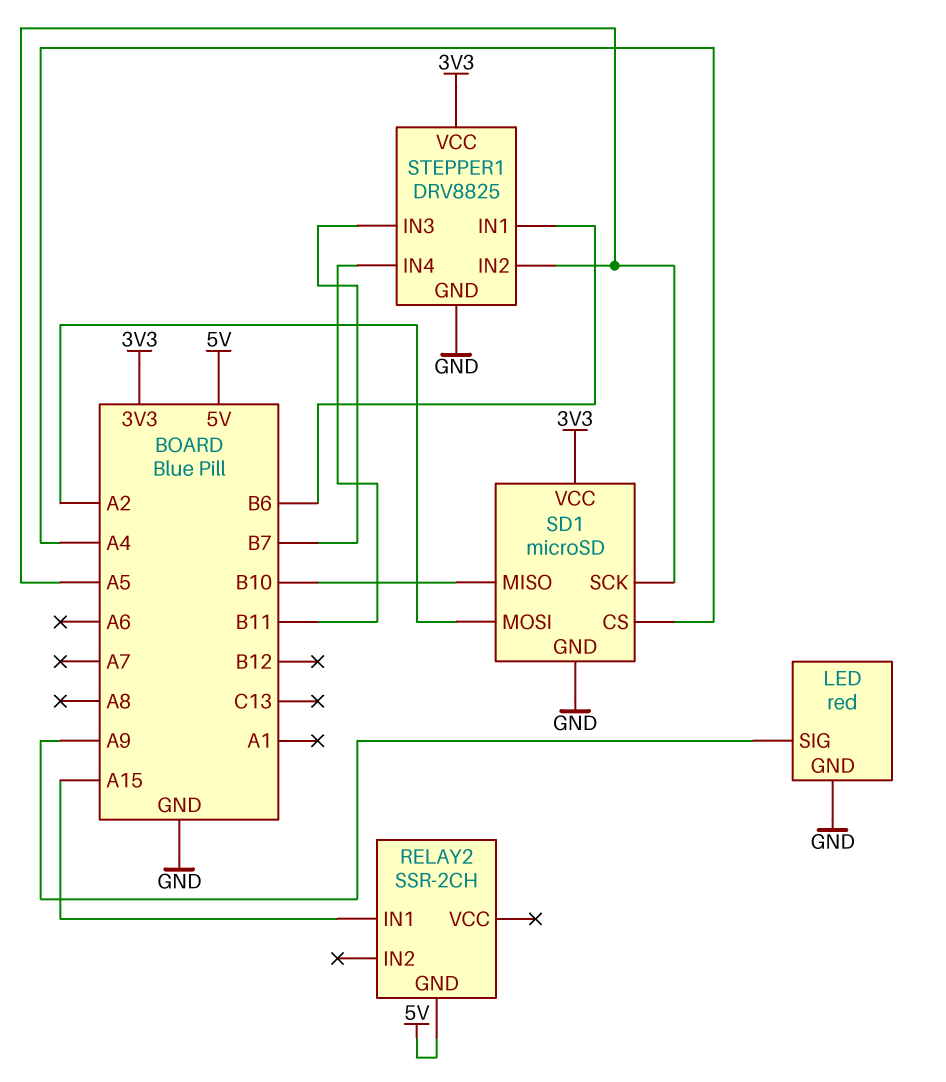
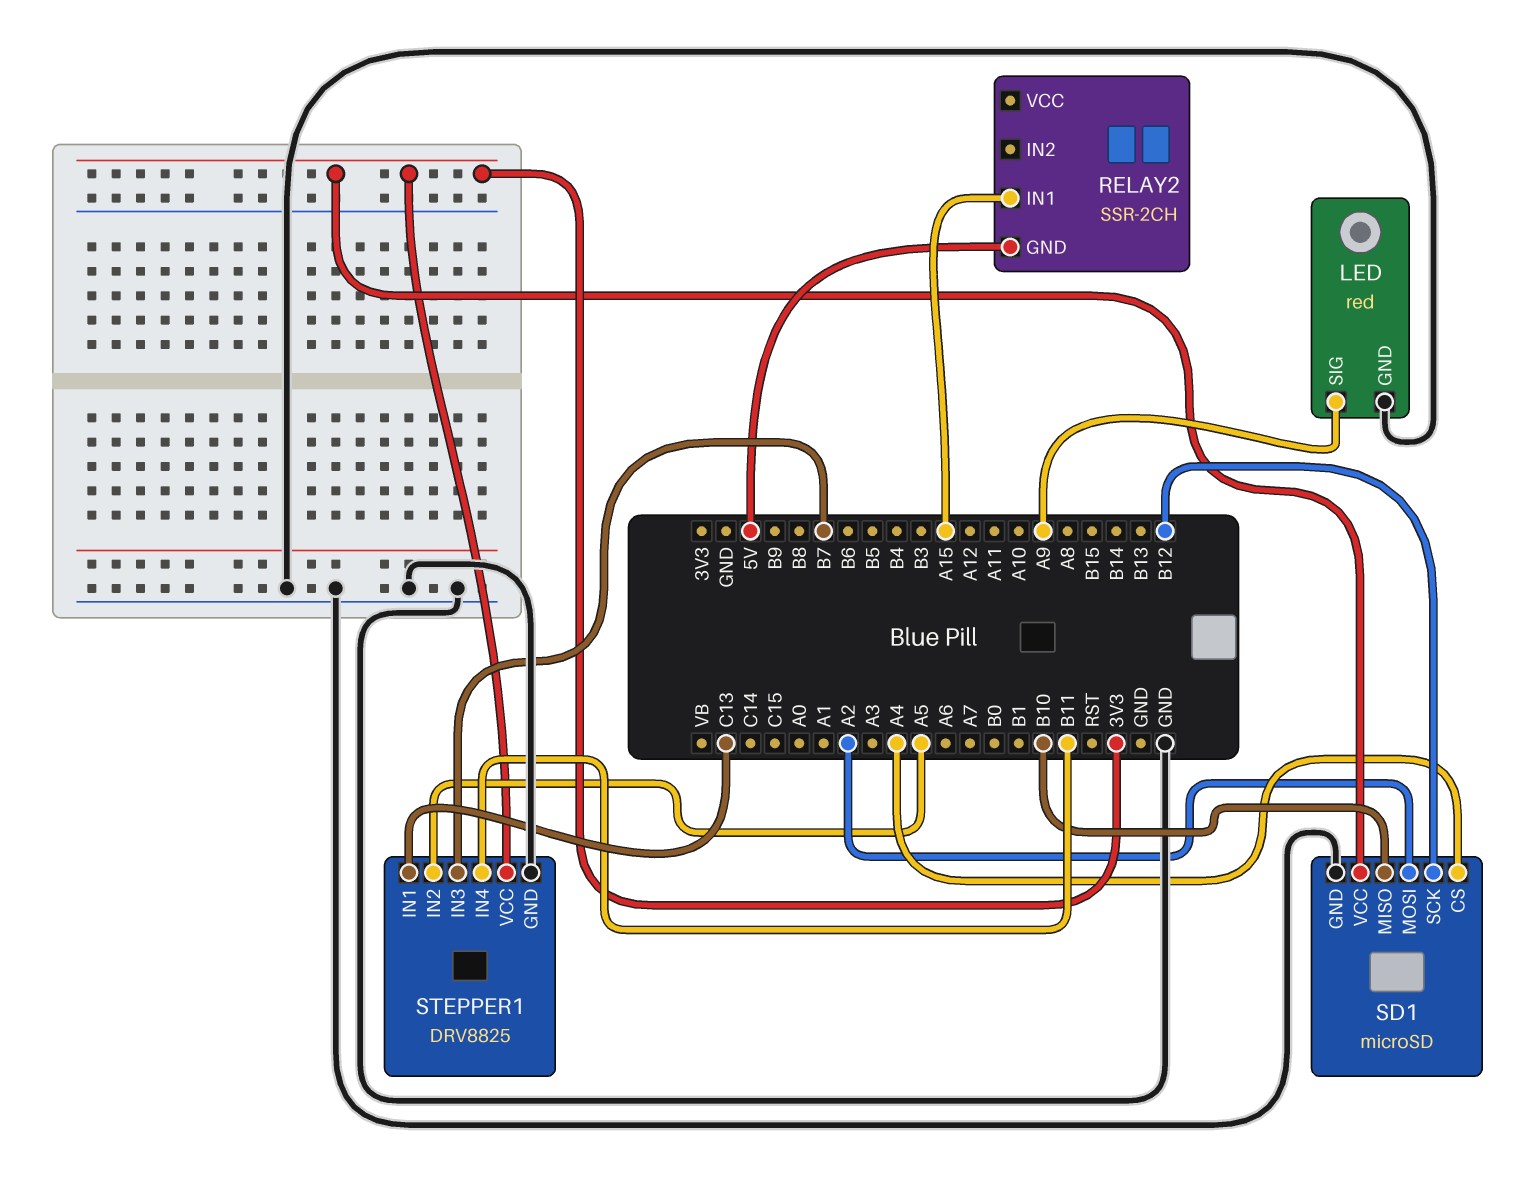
SD1 pin SCK: A5 -> B12
STEPPER1 pin IN1: B6 -> C13

